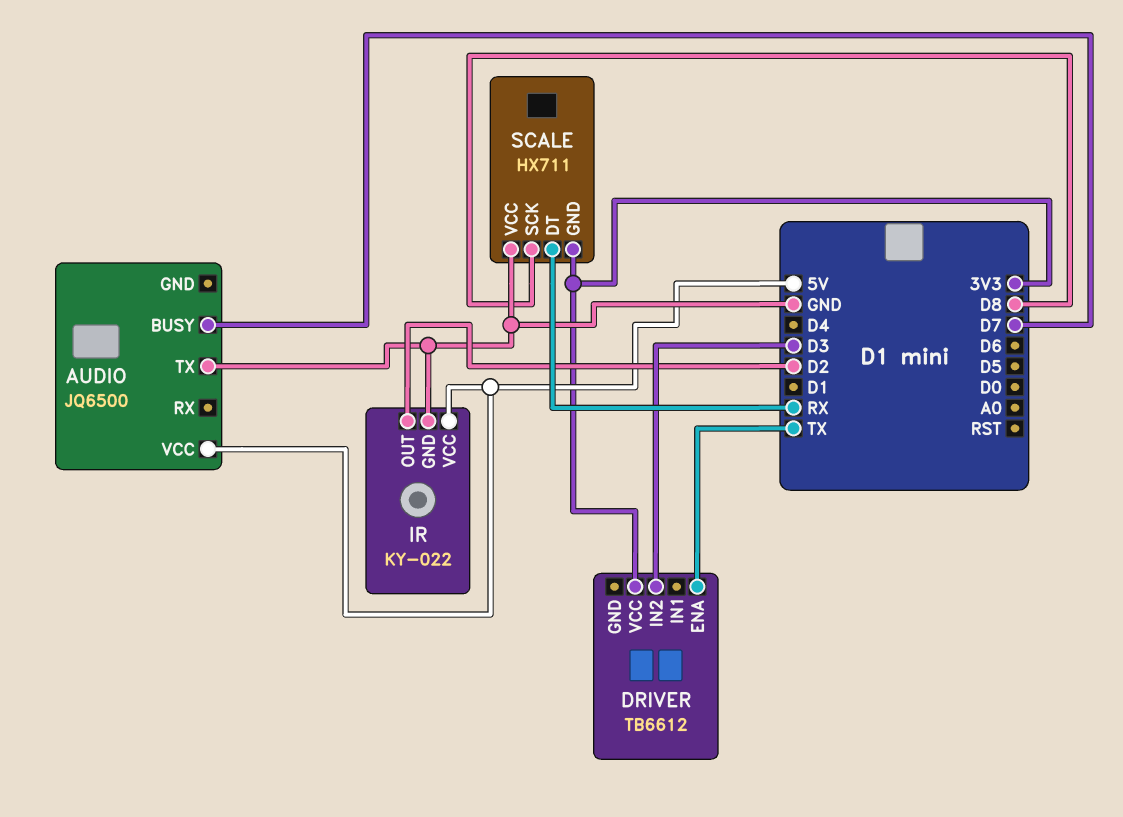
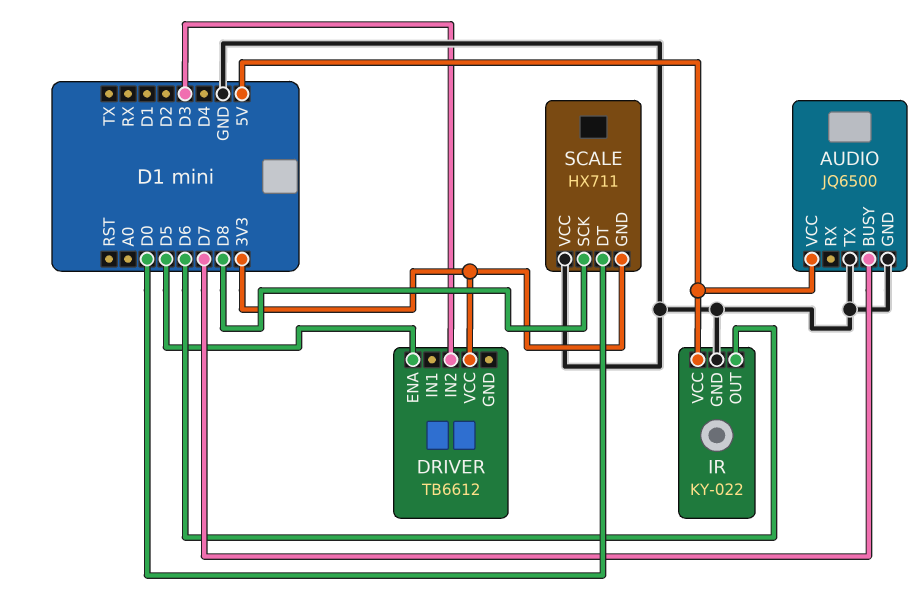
AUDIO pin GND: none -> GND
DRIVER pin ENA: TX -> D5
IR pin OUT: D2 -> D6
SCALE pin DT: RX -> D0

